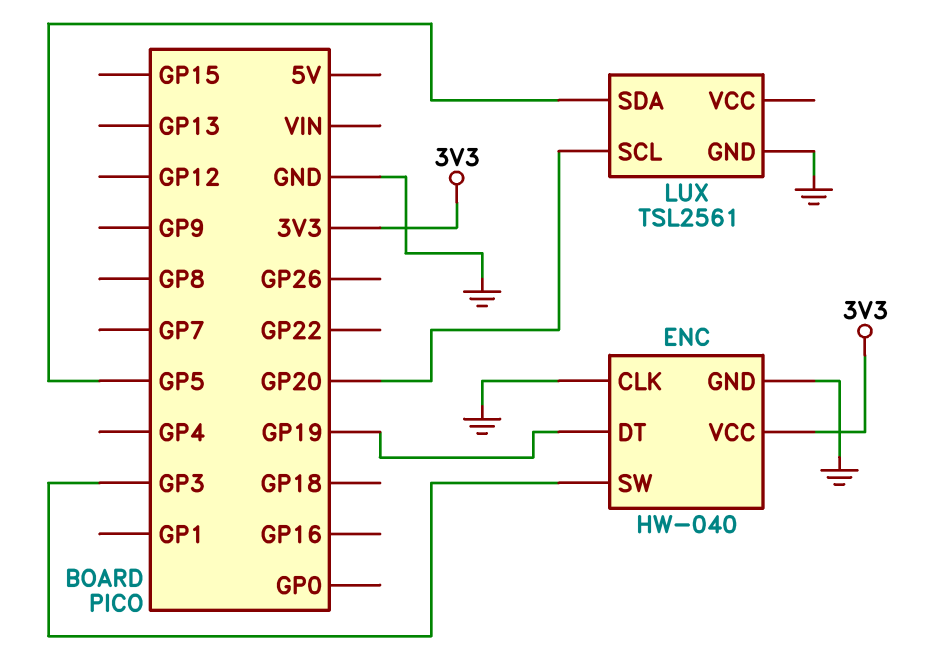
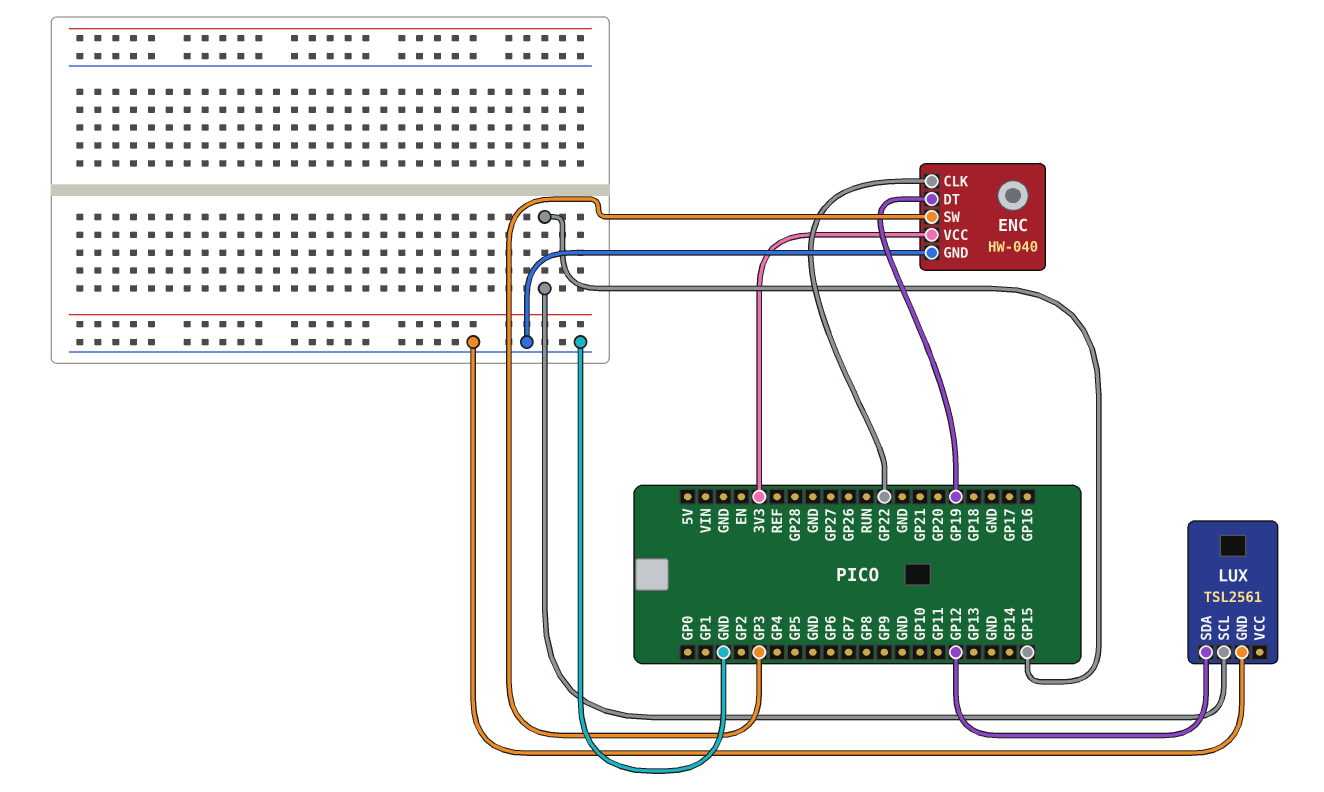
ENC pin CLK: GND -> GP22
LUX pin SCL: GP20 -> GP15
LUX pin SDA: GP5 -> GP12

